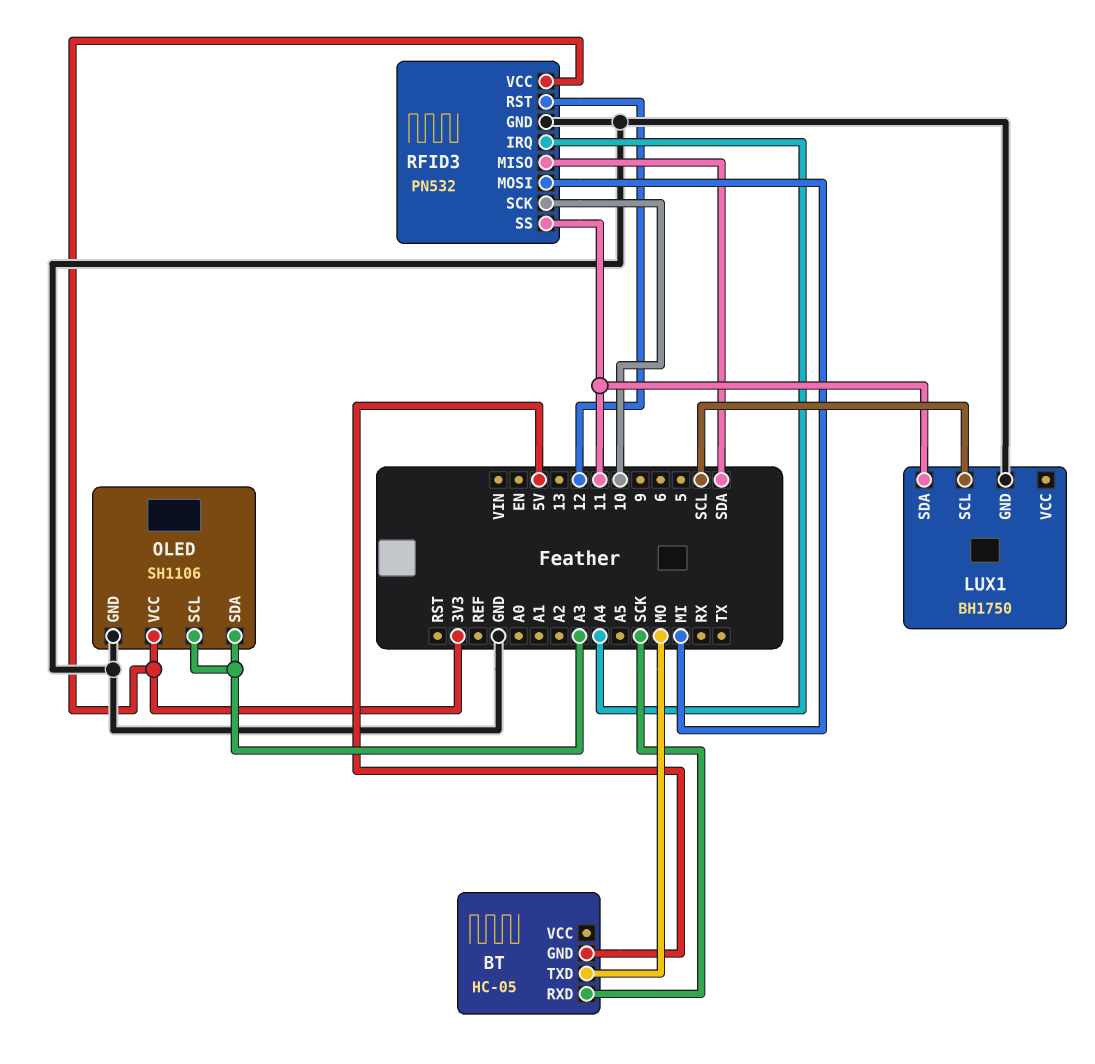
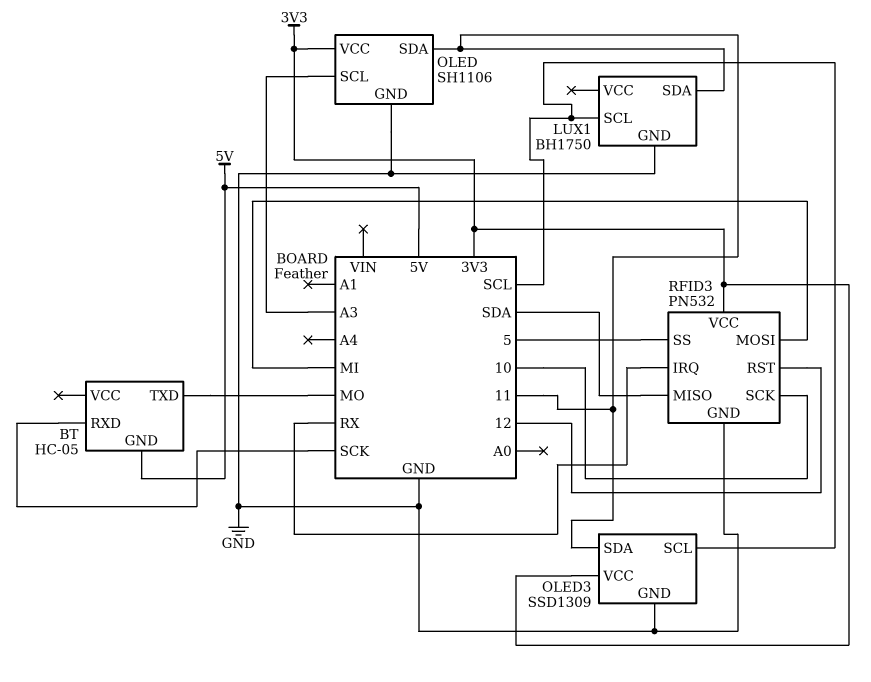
OLED pin SDA: A3 -> 11
OLED3: none -> SSD1309
OLED3 pin GND: none -> GND
OLED3 pin SCL: none -> SCL
OLED3 pin SDA: none -> 11
OLED3 pin VCC: none -> 3V3
RFID3 pin IRQ: A4 -> RX
RFID3 pin SS: 11 -> 5

